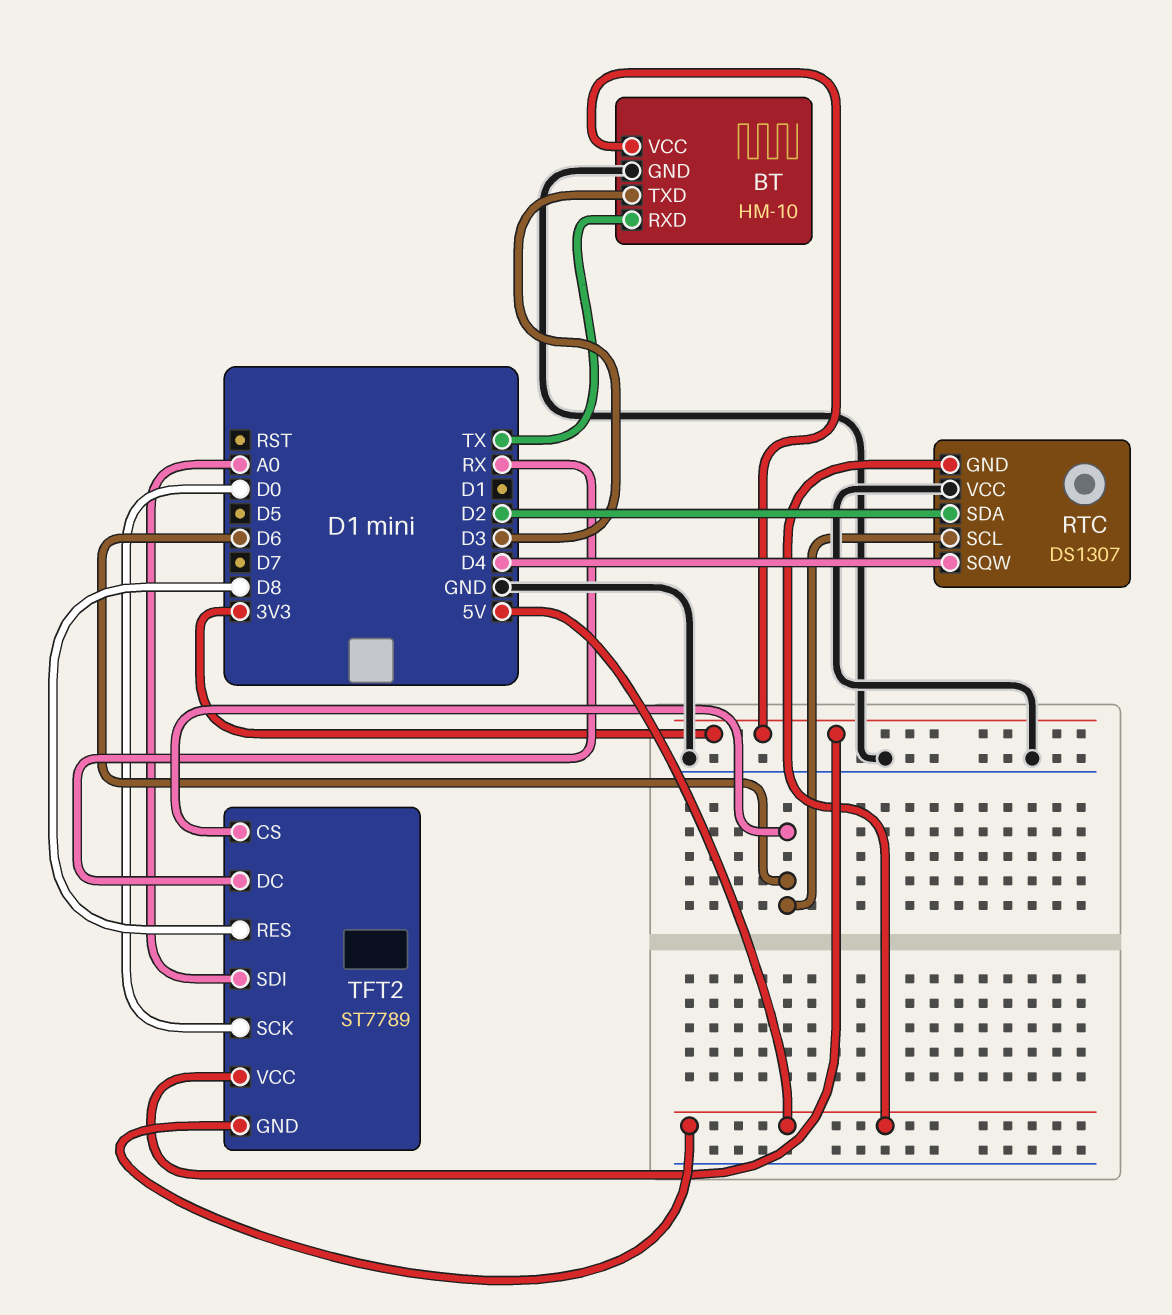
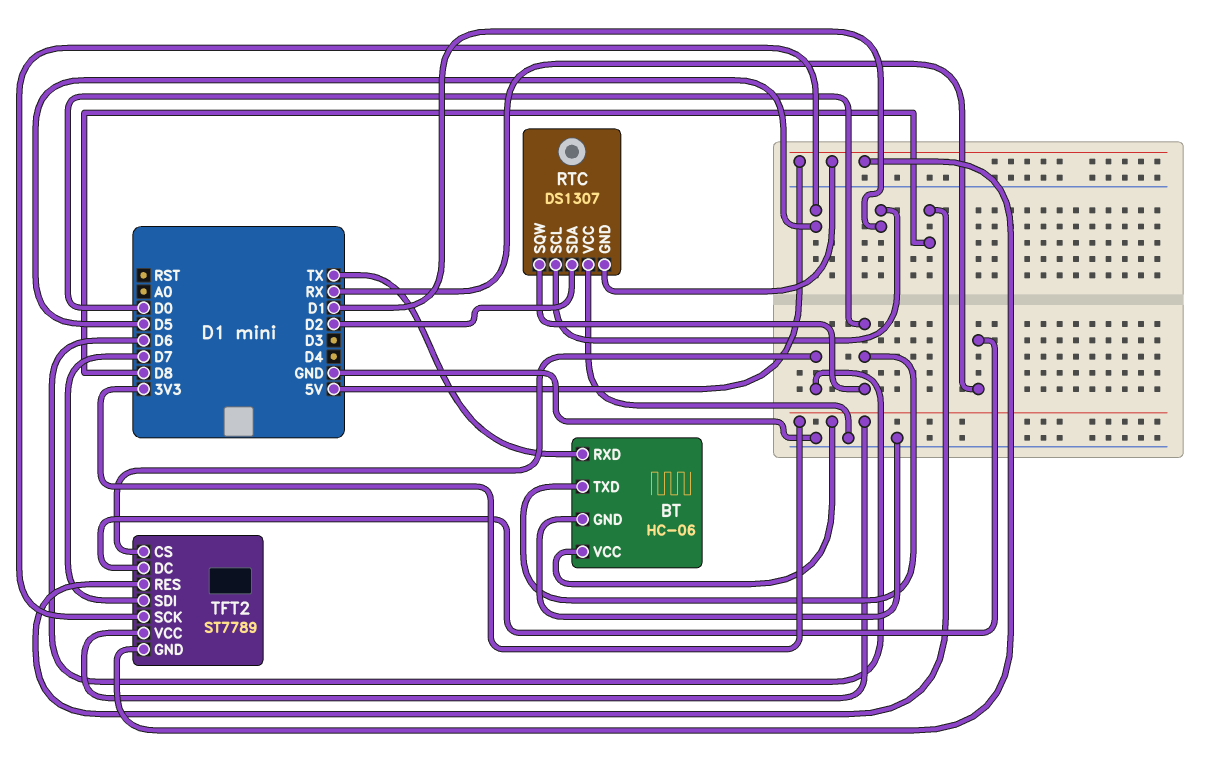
BT: HM-10 -> HC-06
BT pin TXD: D3 -> D0
RTC pin SCL: D6 -> D1
RTC pin SQW: D4 -> D0
TFT2 pin SCK: D0 -> D5
TFT2 pin SDI: A0 -> D7

